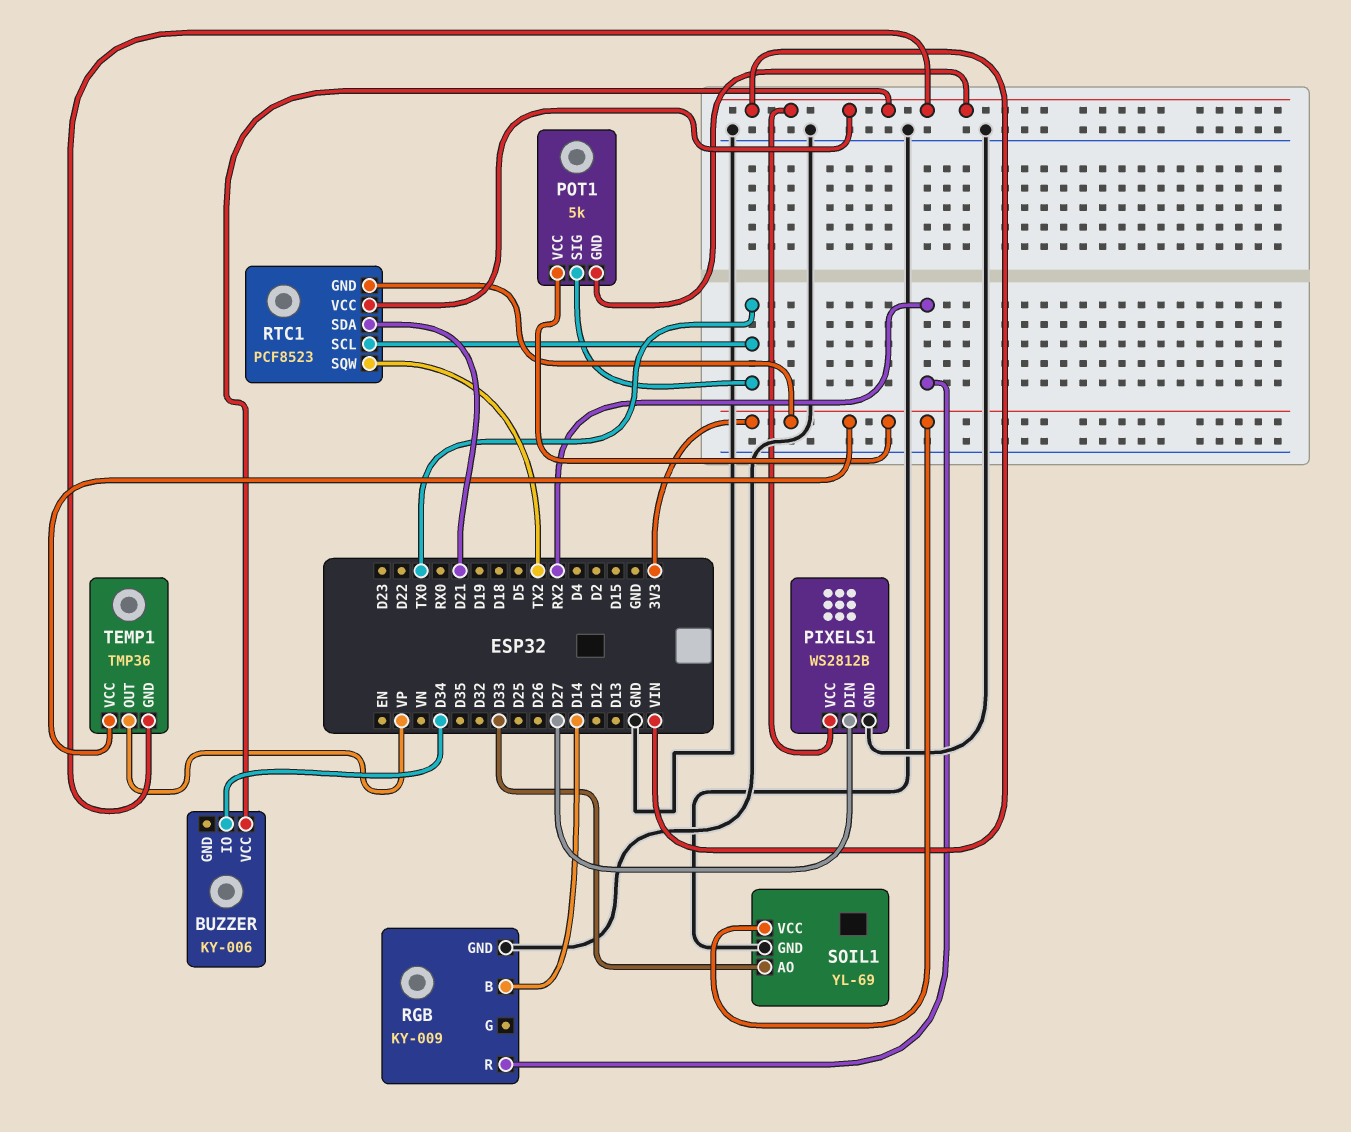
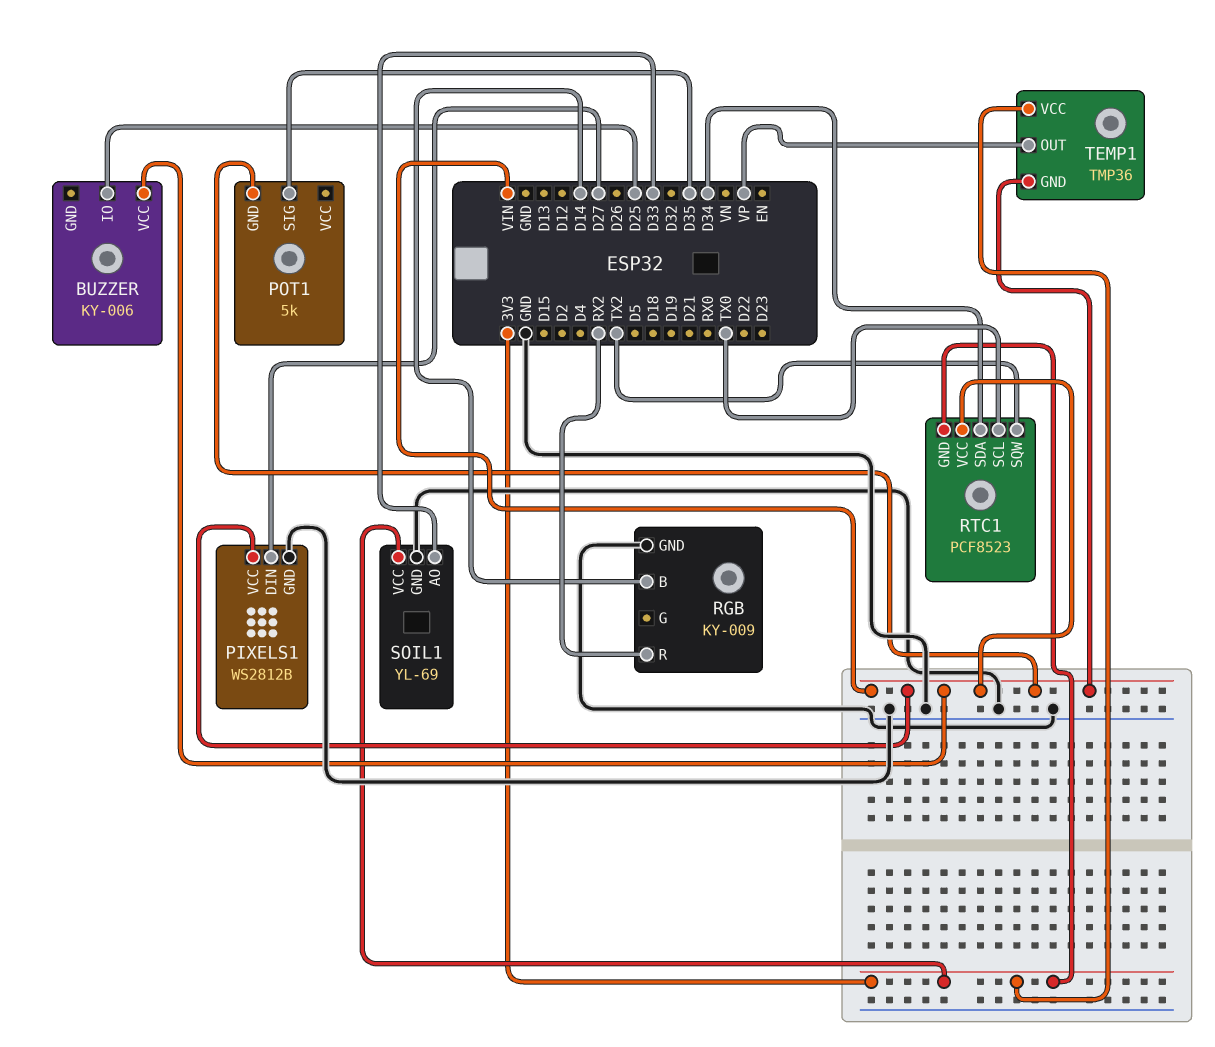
BUZZER pin IO: D34 -> D25
POT1 pin SIG: TX0 -> D35
POT1 pin VCC: 3V3 -> none
RTC1 pin SDA: D21 -> D34

